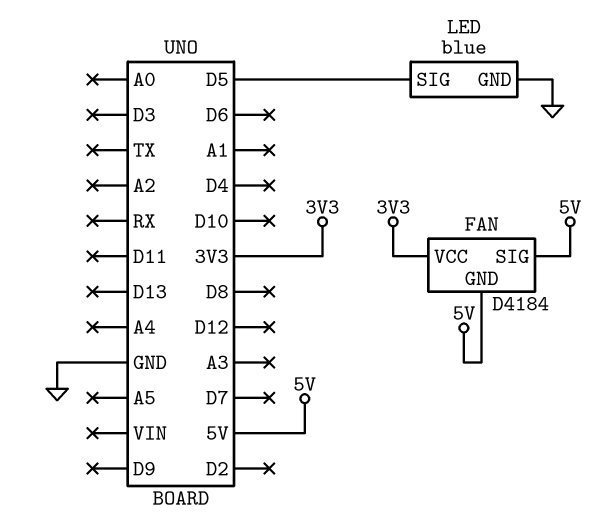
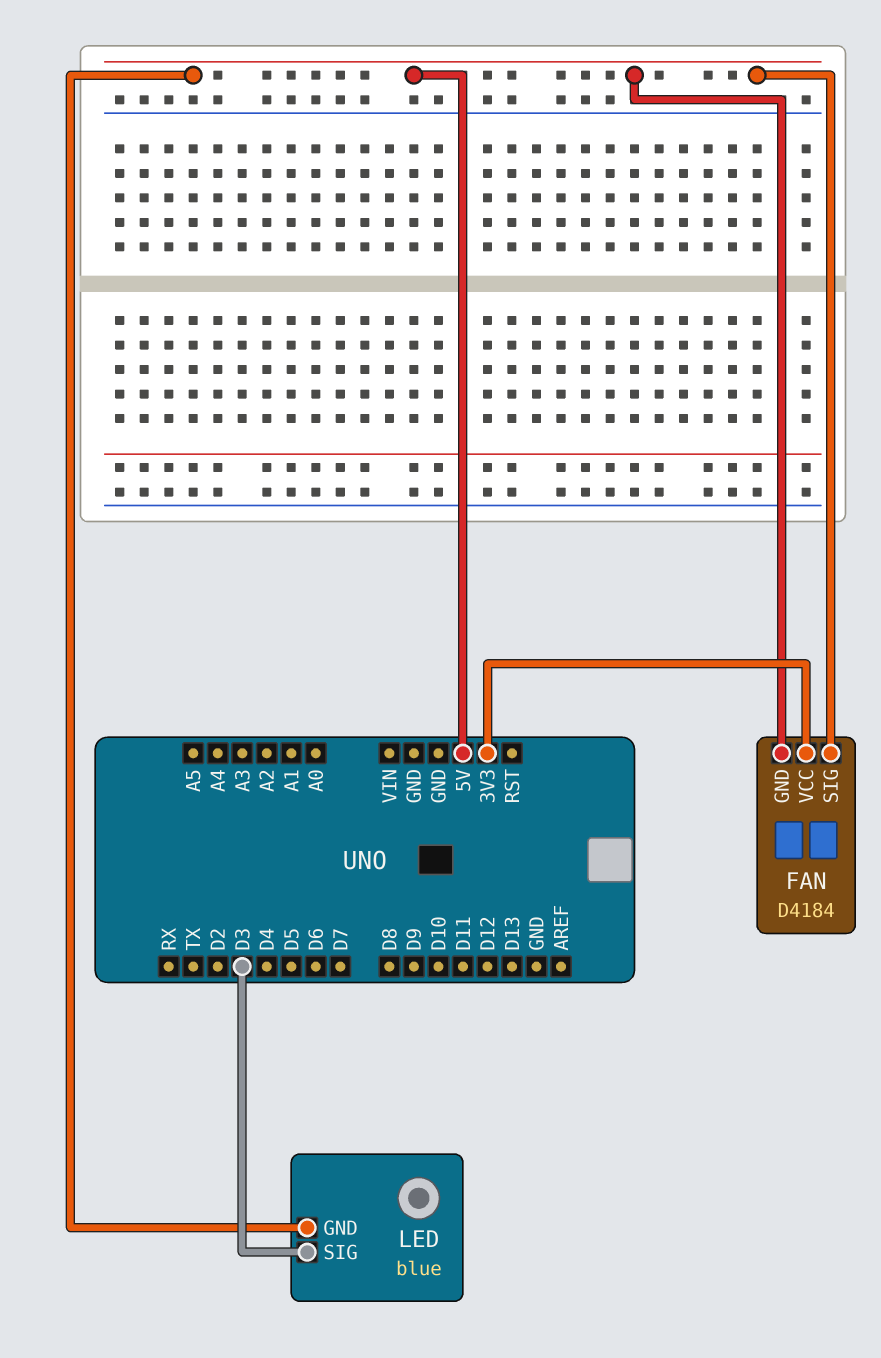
LED pin GND: GND -> 5V
LED pin SIG: D5 -> D3

